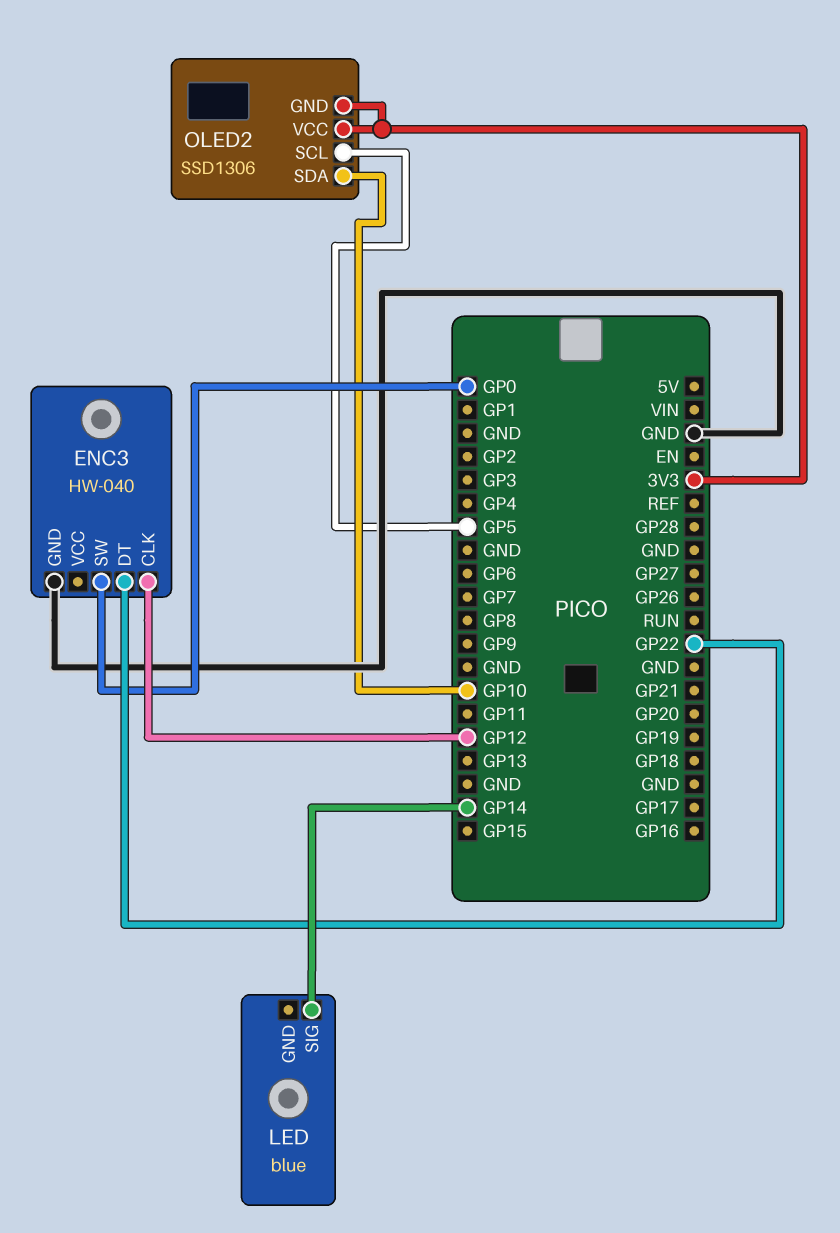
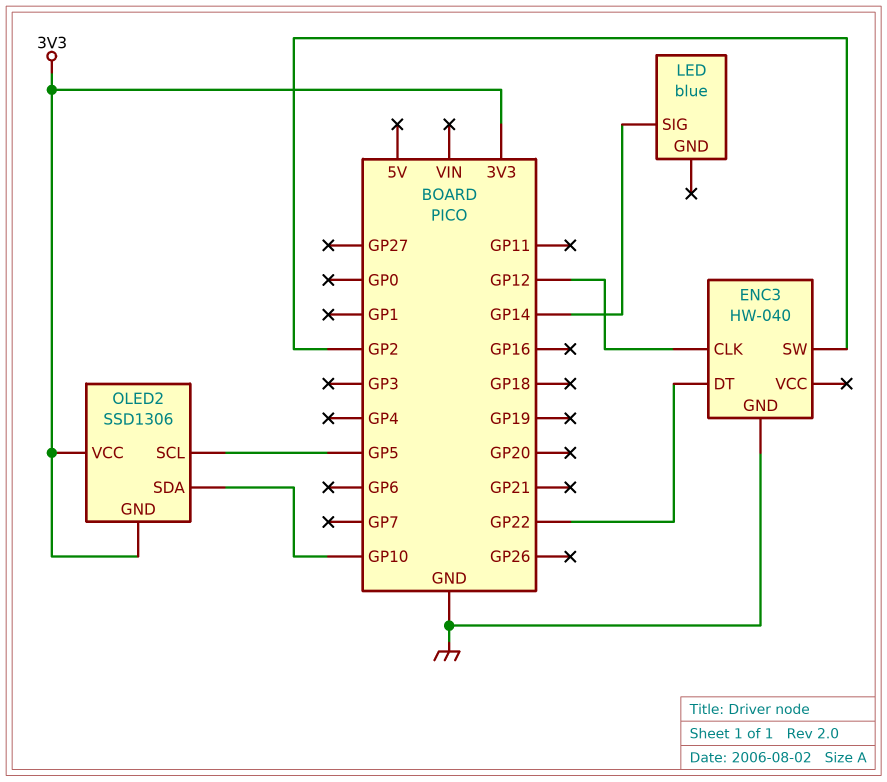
ENC3 pin SW: GP0 -> GP2

